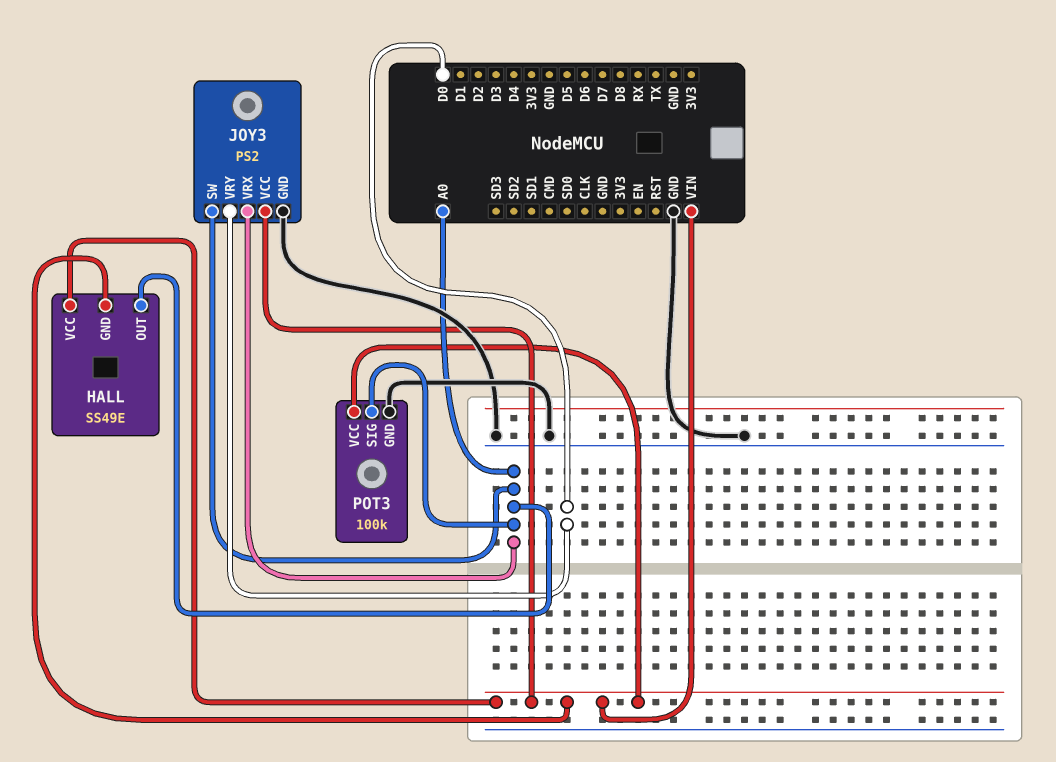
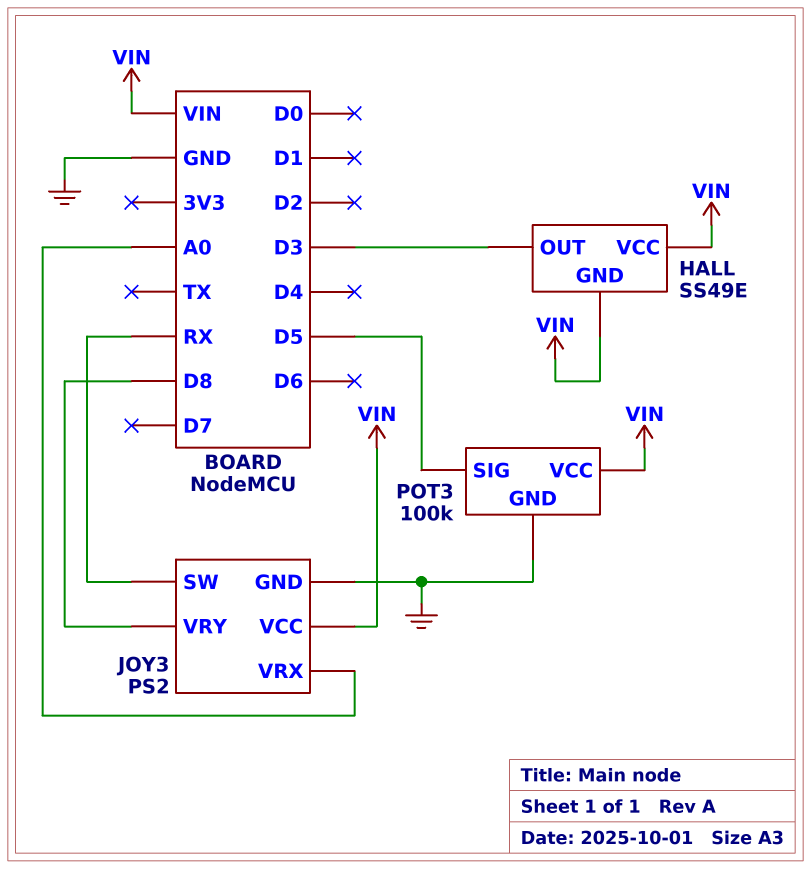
HALL pin OUT: A0 -> D3
JOY3 pin SW: A0 -> RX
JOY3 pin VRY: D0 -> D8
POT3 pin SIG: A0 -> D5

